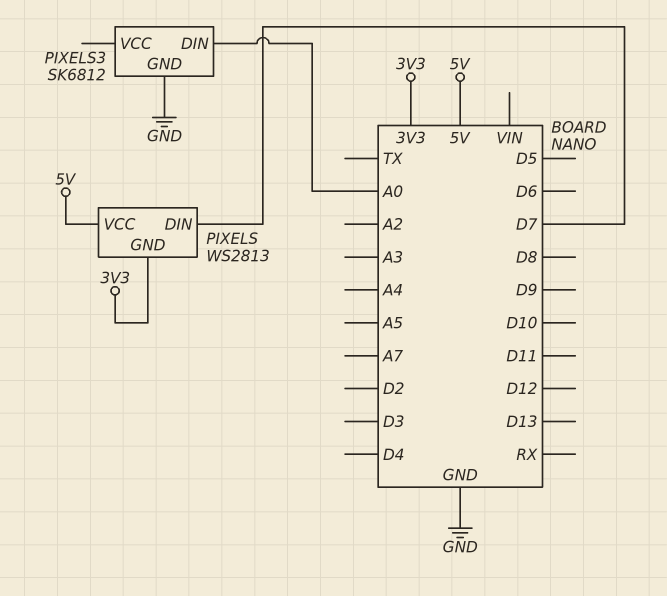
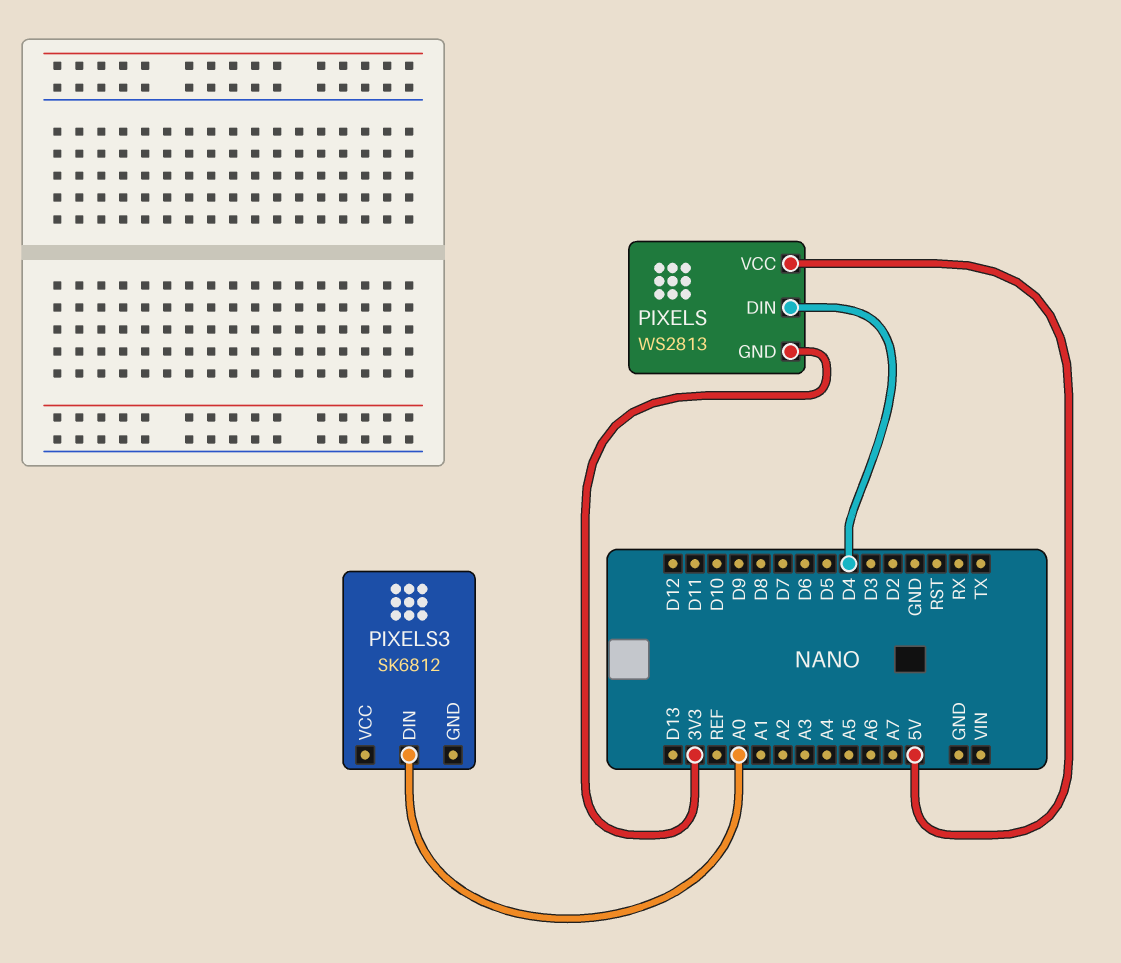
PIXELS pin DIN: D7 -> D4
PIXELS3 pin GND: GND -> none

